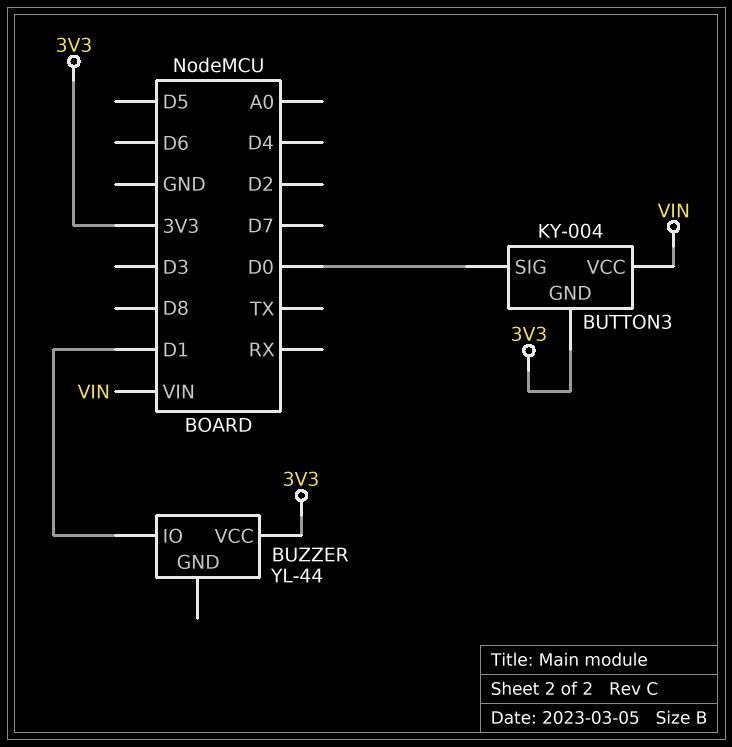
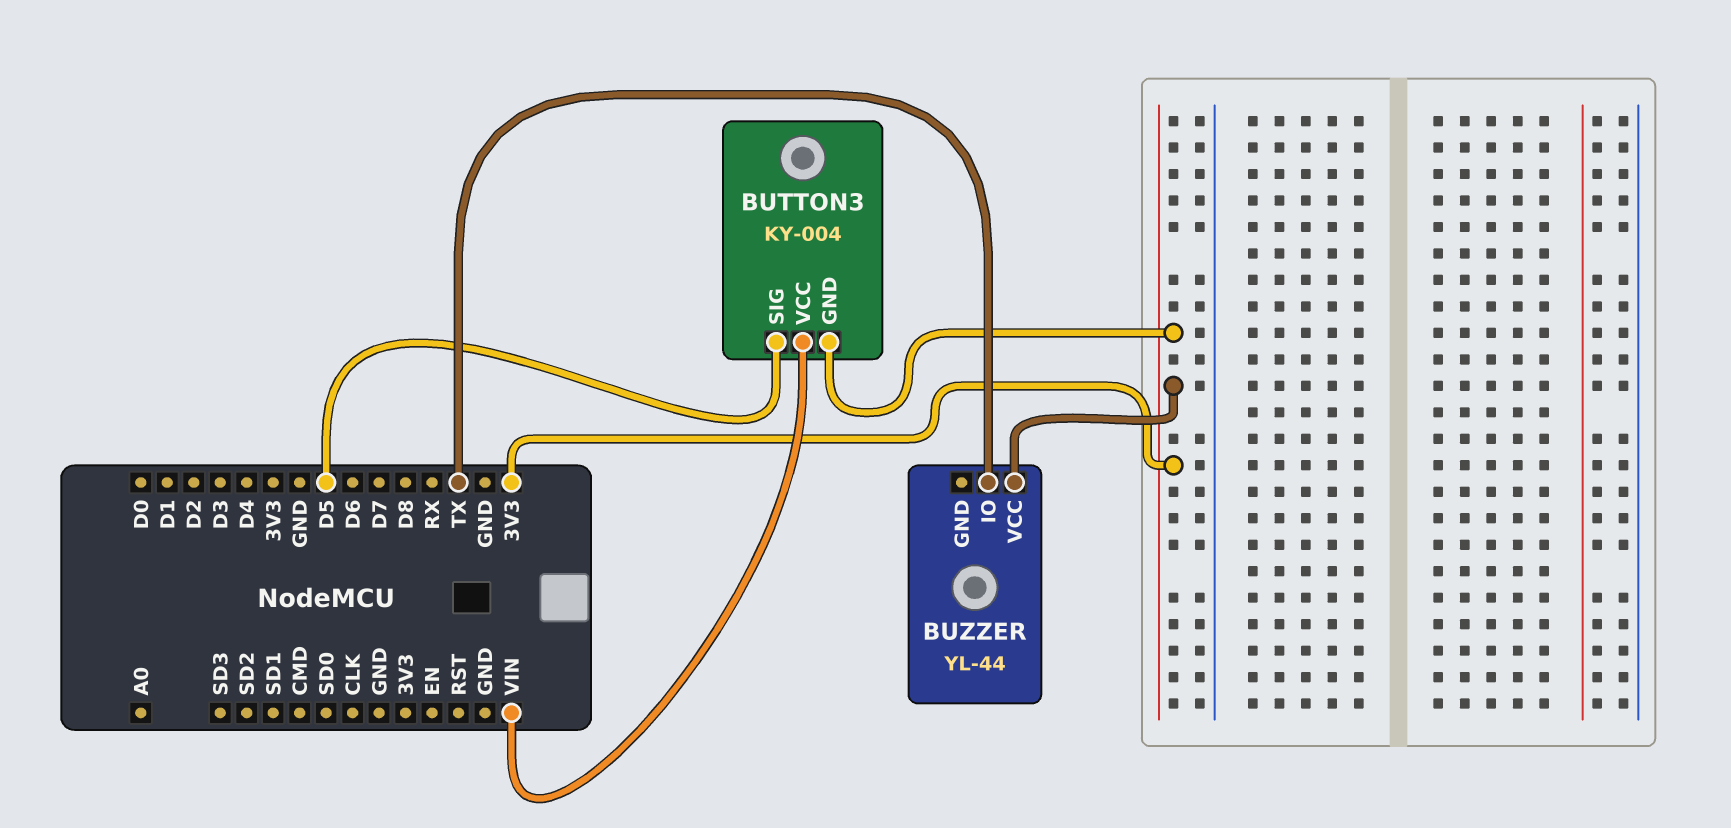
BUTTON3 pin SIG: D0 -> D5
BUZZER pin IO: D1 -> TX

